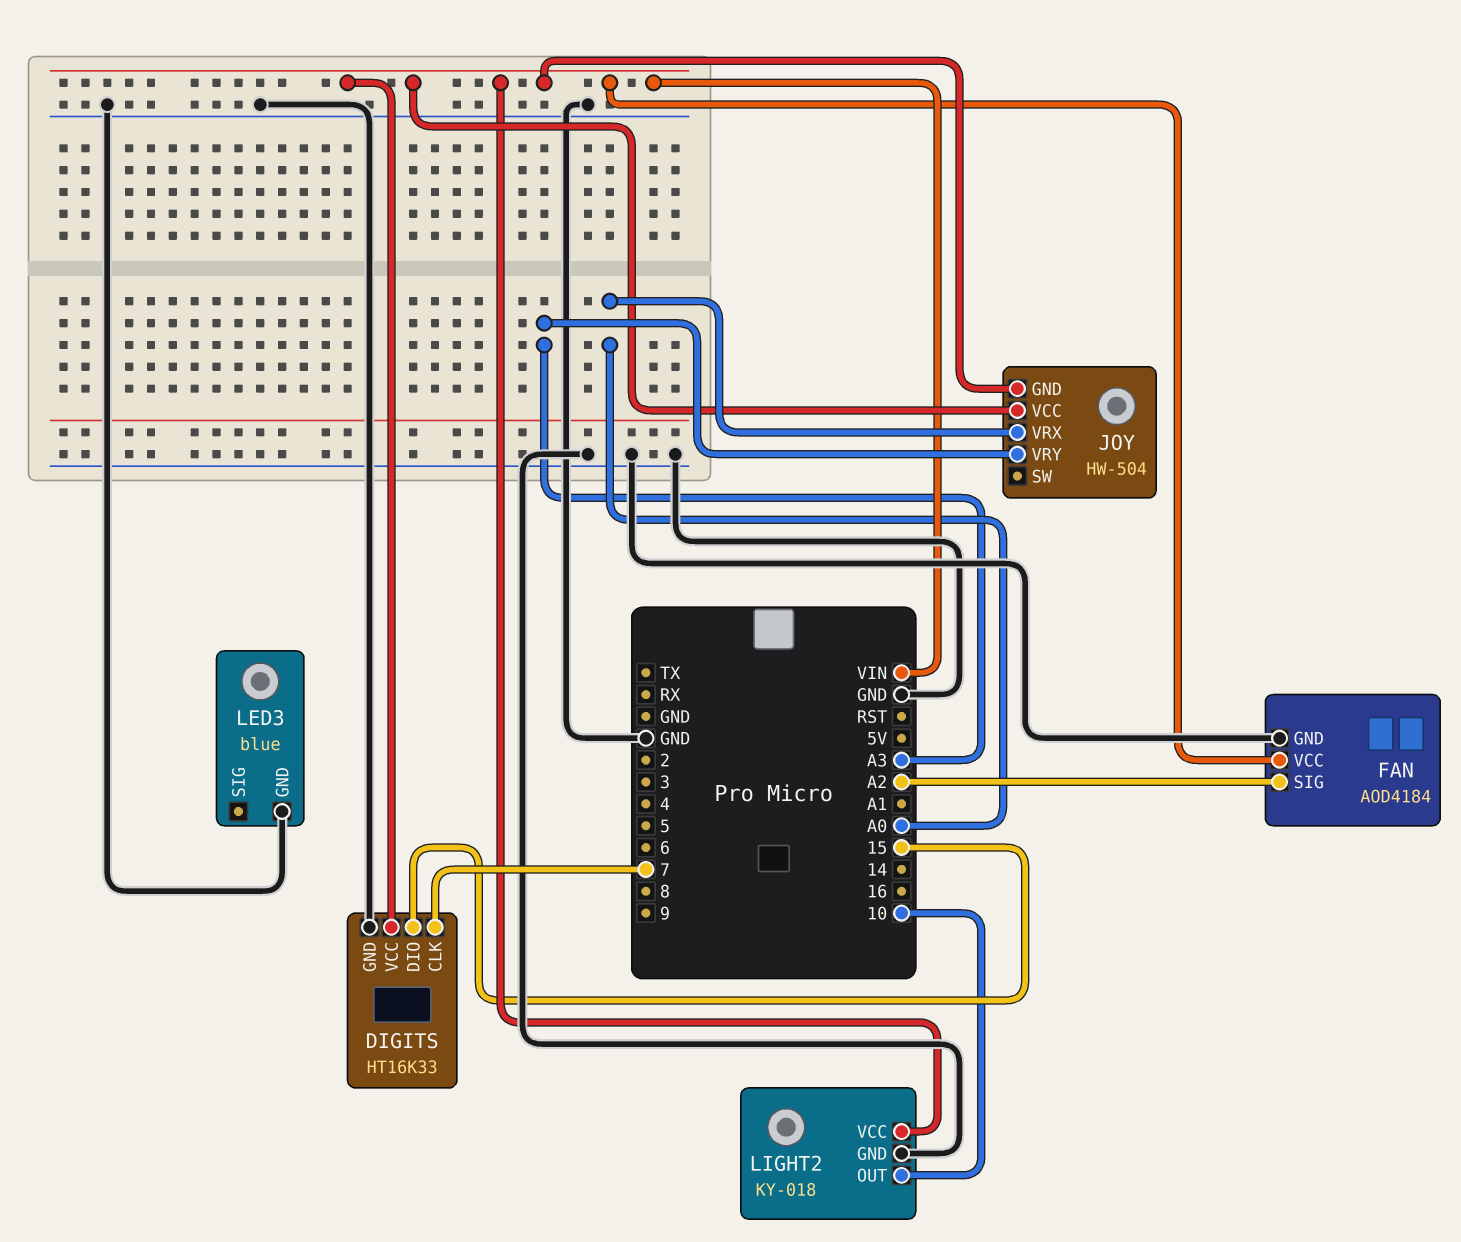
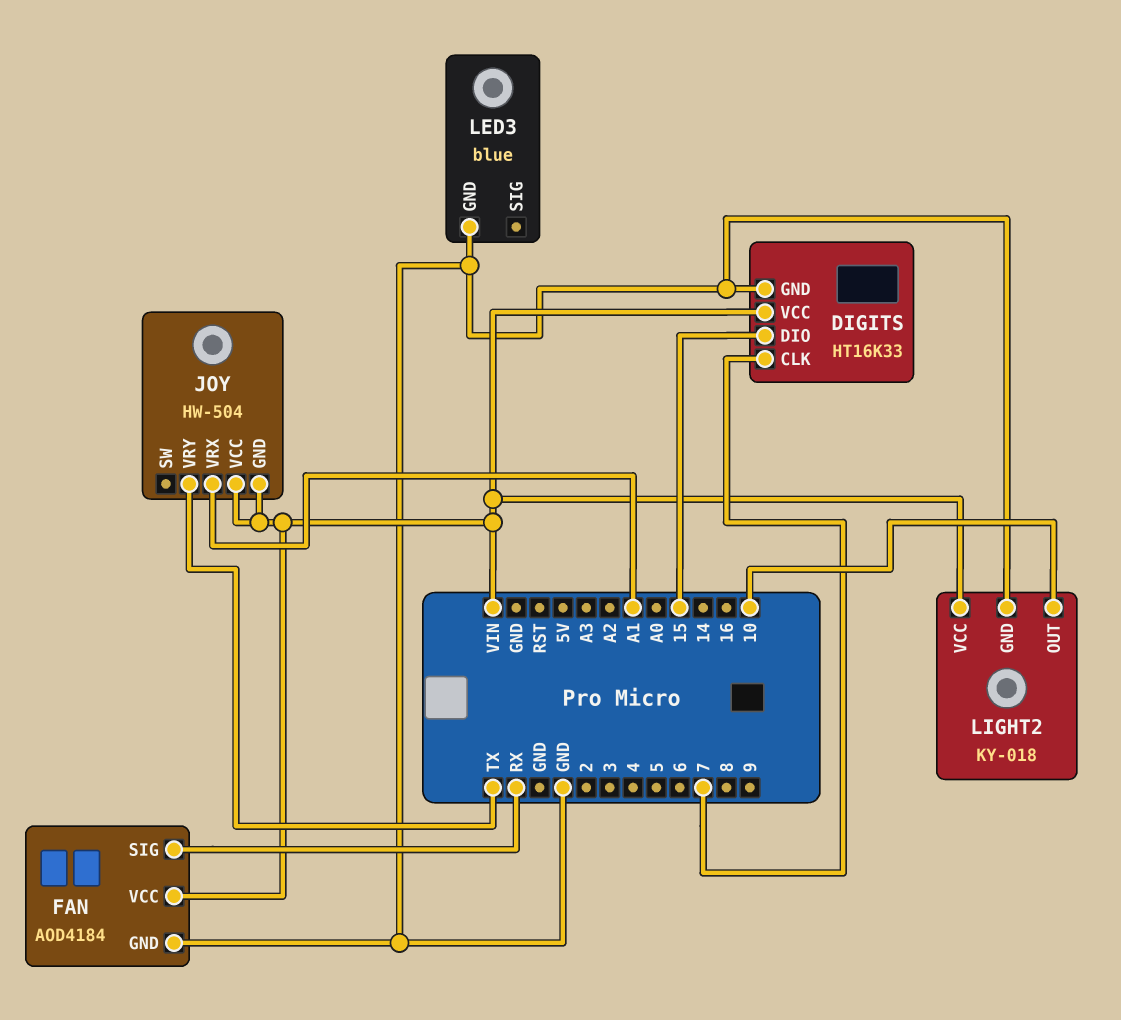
FAN pin SIG: A2 -> RX
JOY pin VRX: A0 -> A1
JOY pin VRY: A3 -> TX

